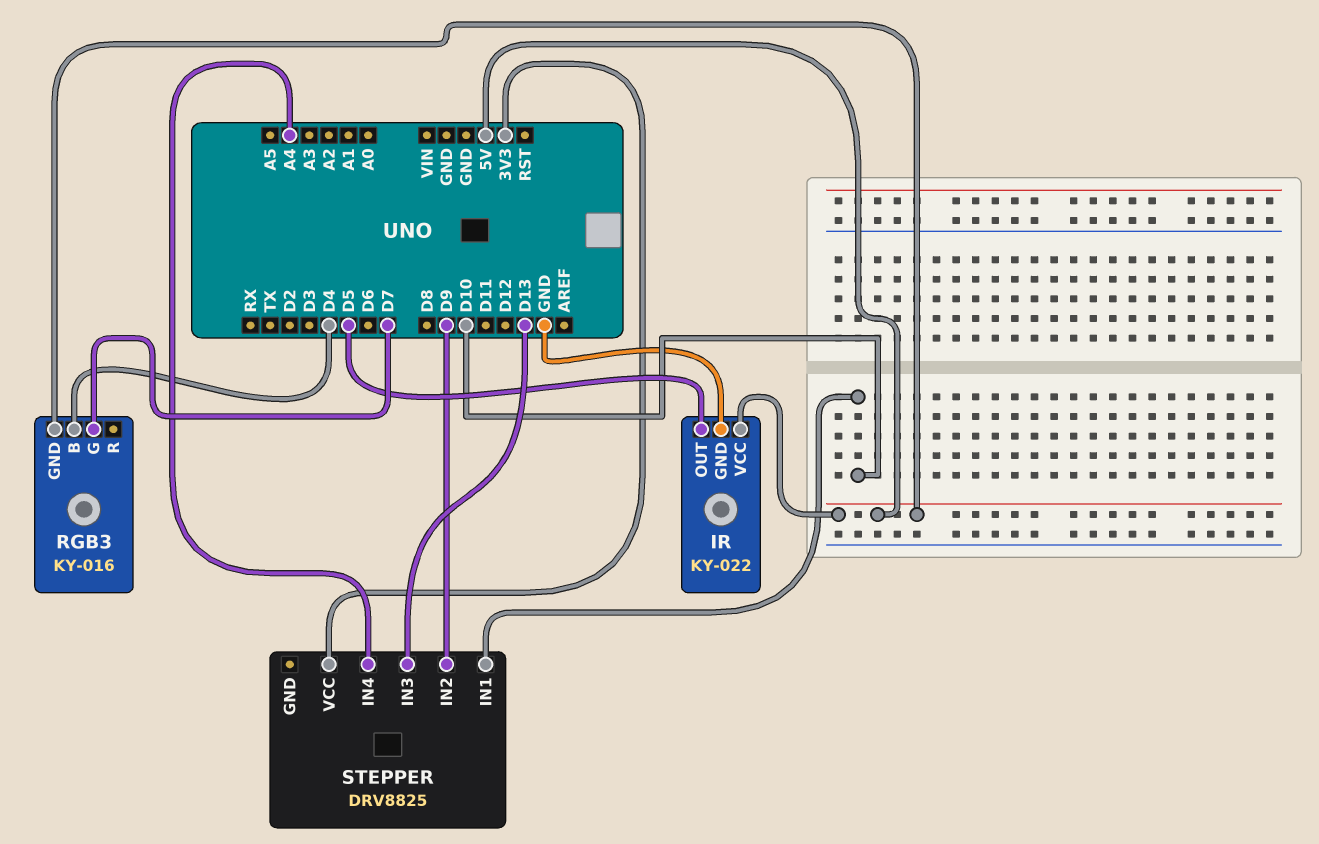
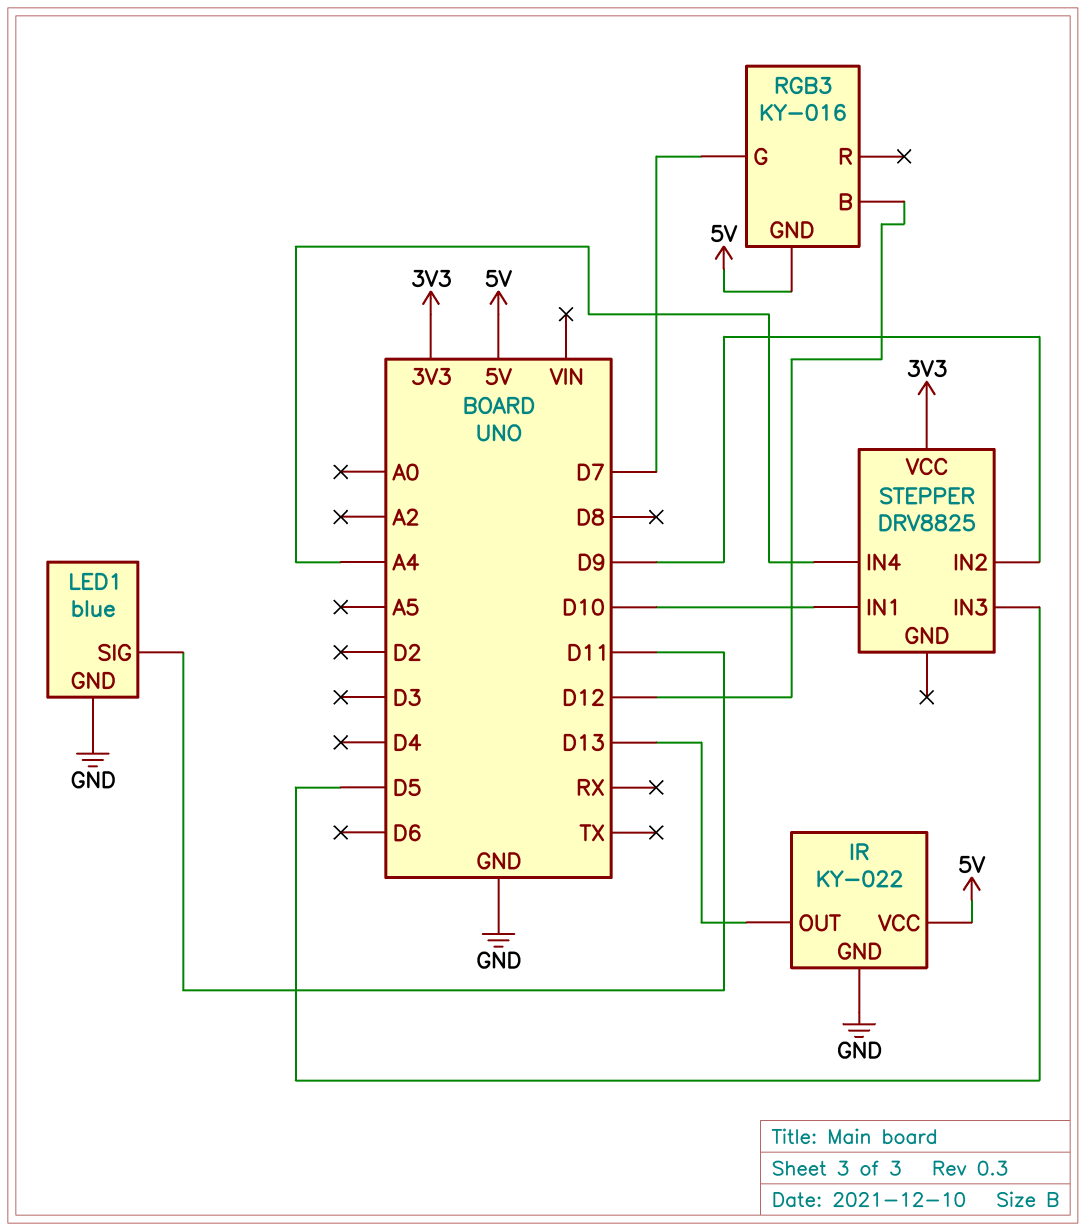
IR pin OUT: D5 -> D13
LED1: none -> blue
LED1 pin GND: none -> GND
LED1 pin SIG: none -> D11
RGB3 pin B: D4 -> D12
STEPPER pin IN3: D13 -> D5

